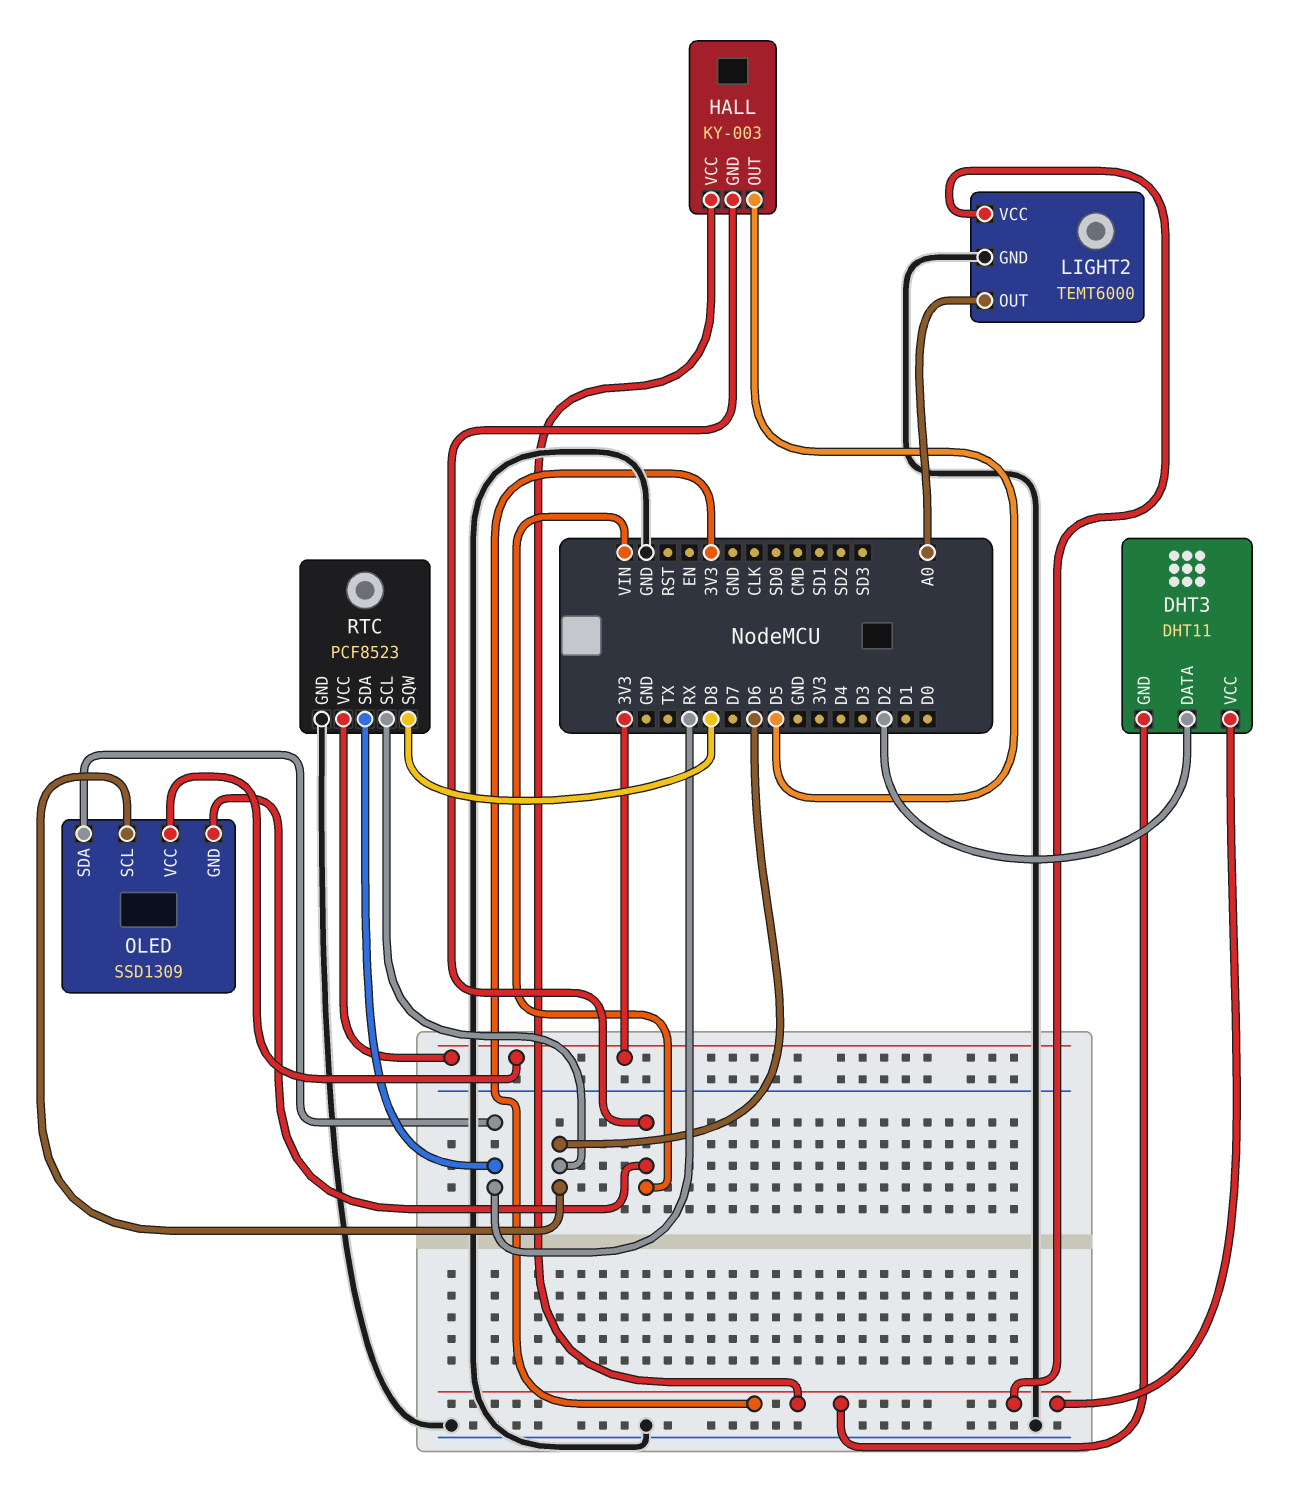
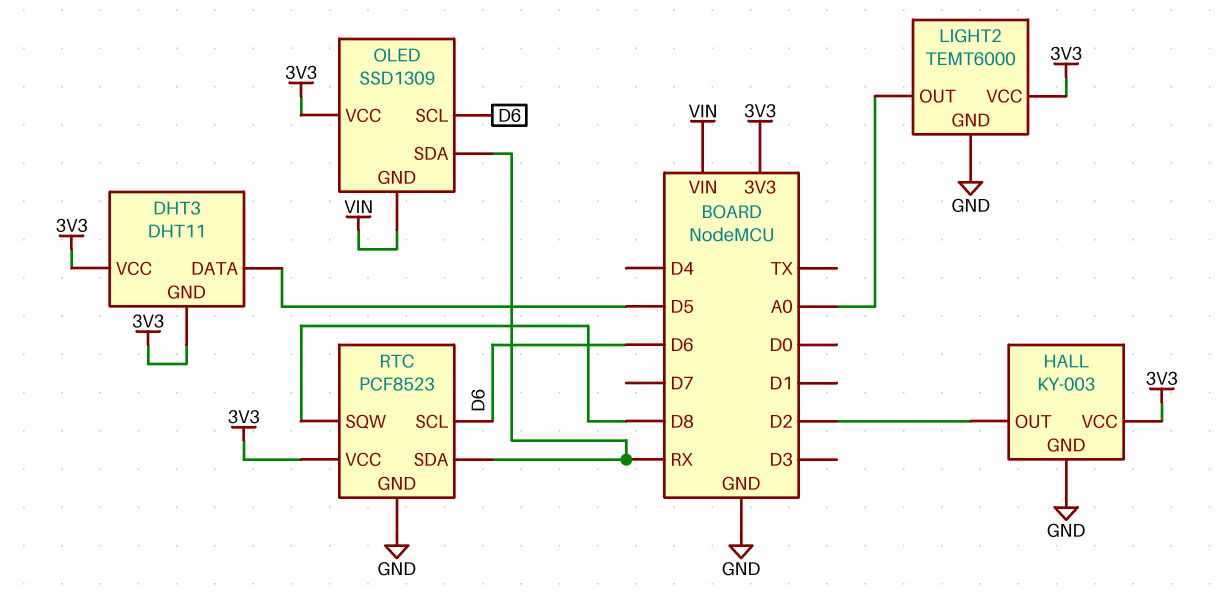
DHT3 pin DATA: D2 -> D5
HALL pin GND: VIN -> GND
HALL pin OUT: D5 -> D2

